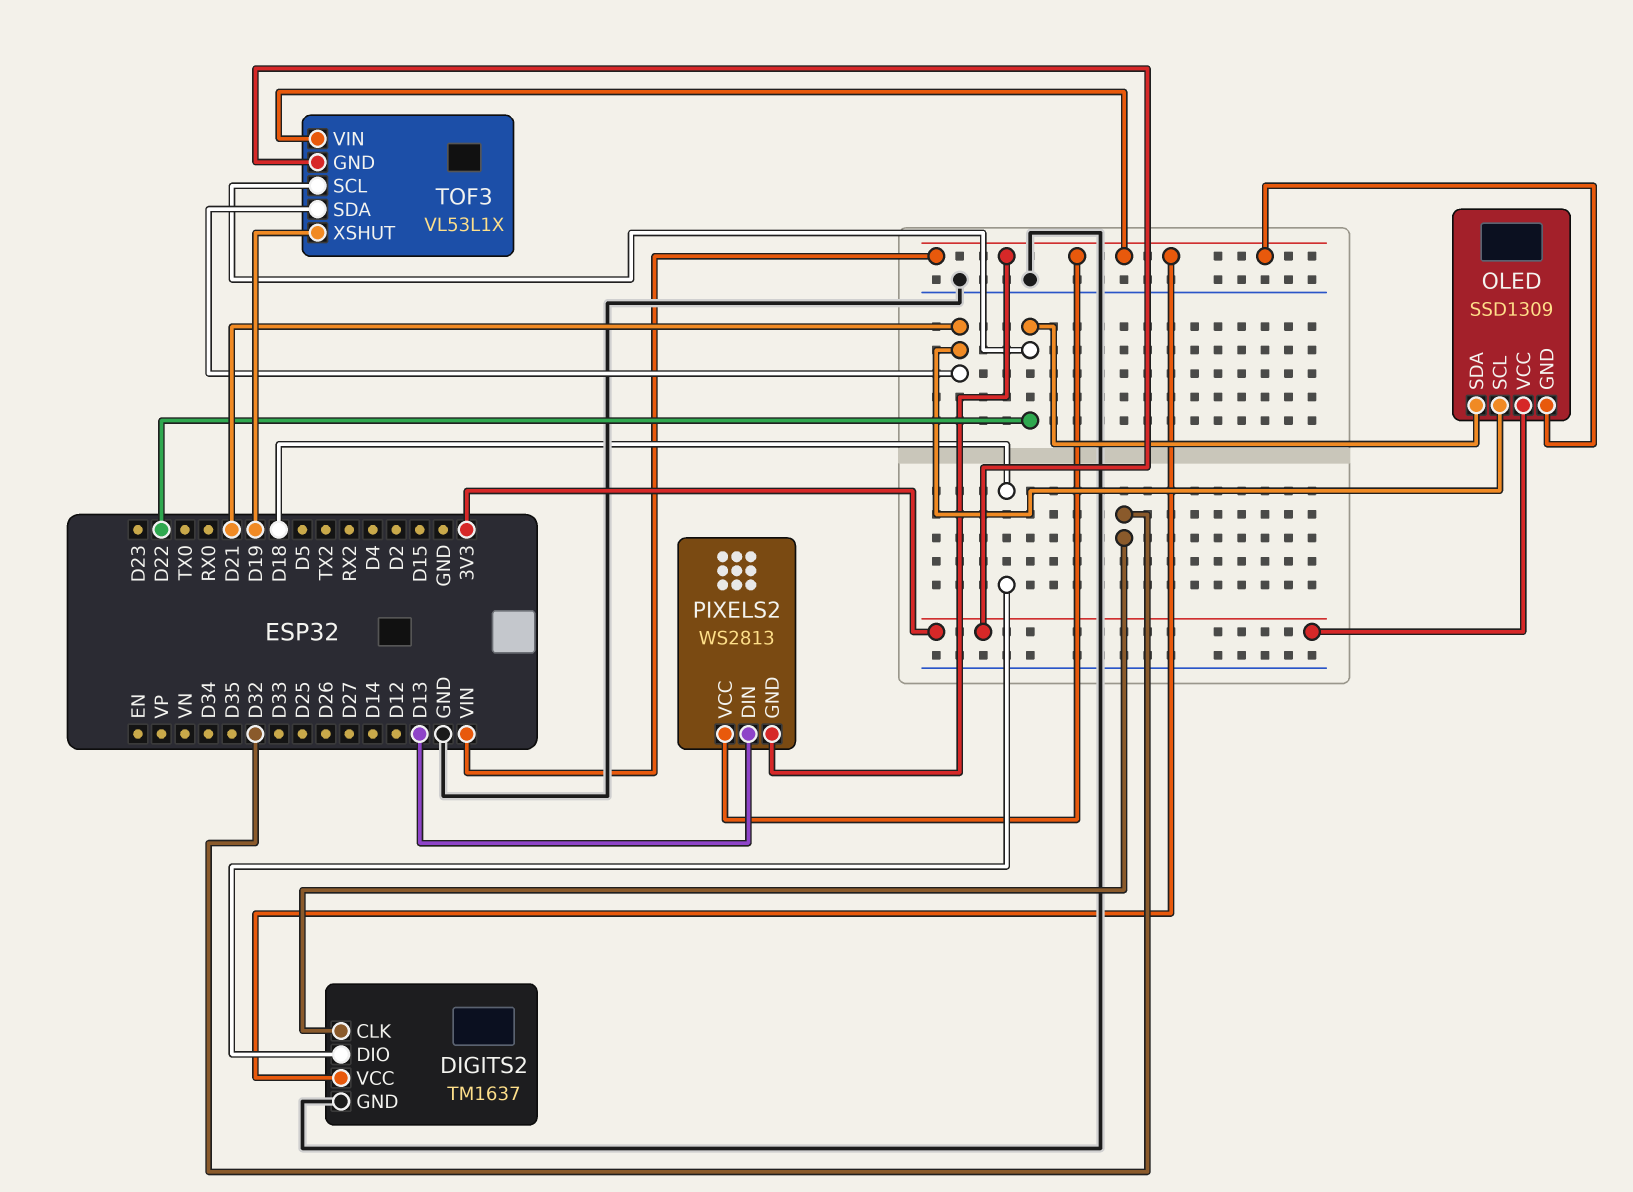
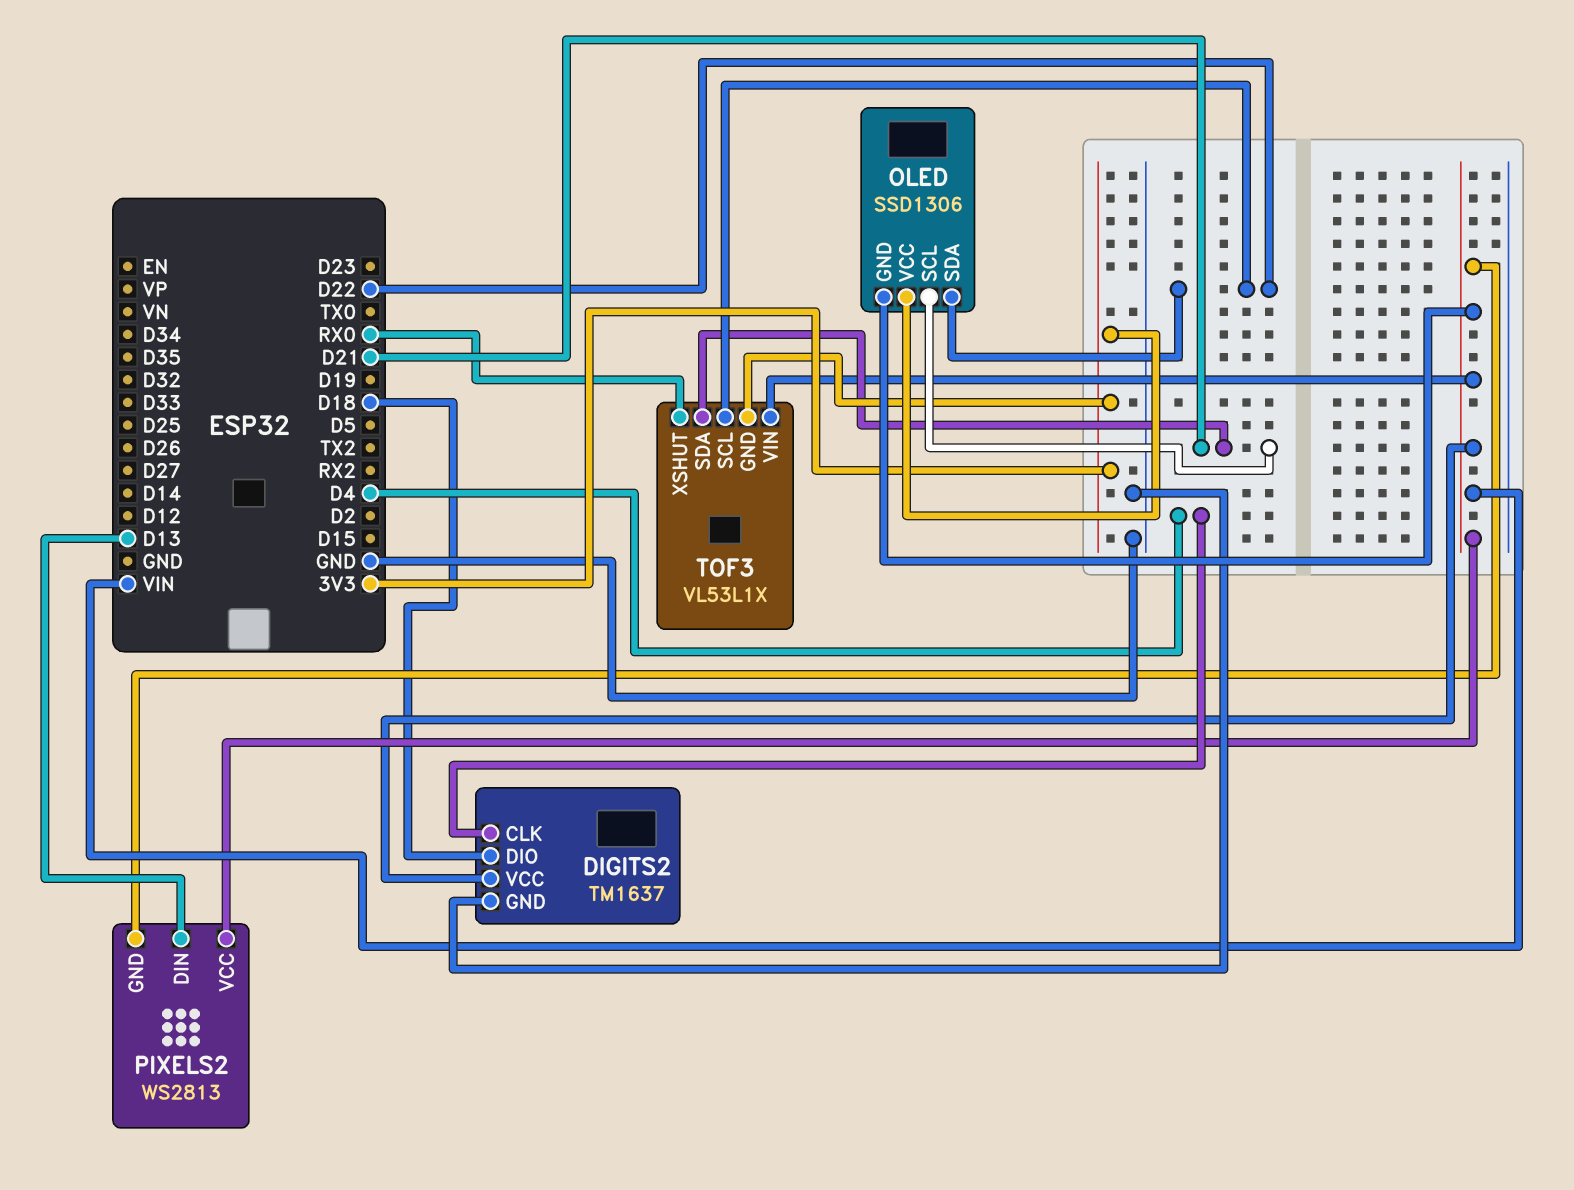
DIGITS2 pin CLK: D32 -> D4
OLED: SSD1309 -> SSD1306
TOF3 pin XSHUT: D19 -> RX0

